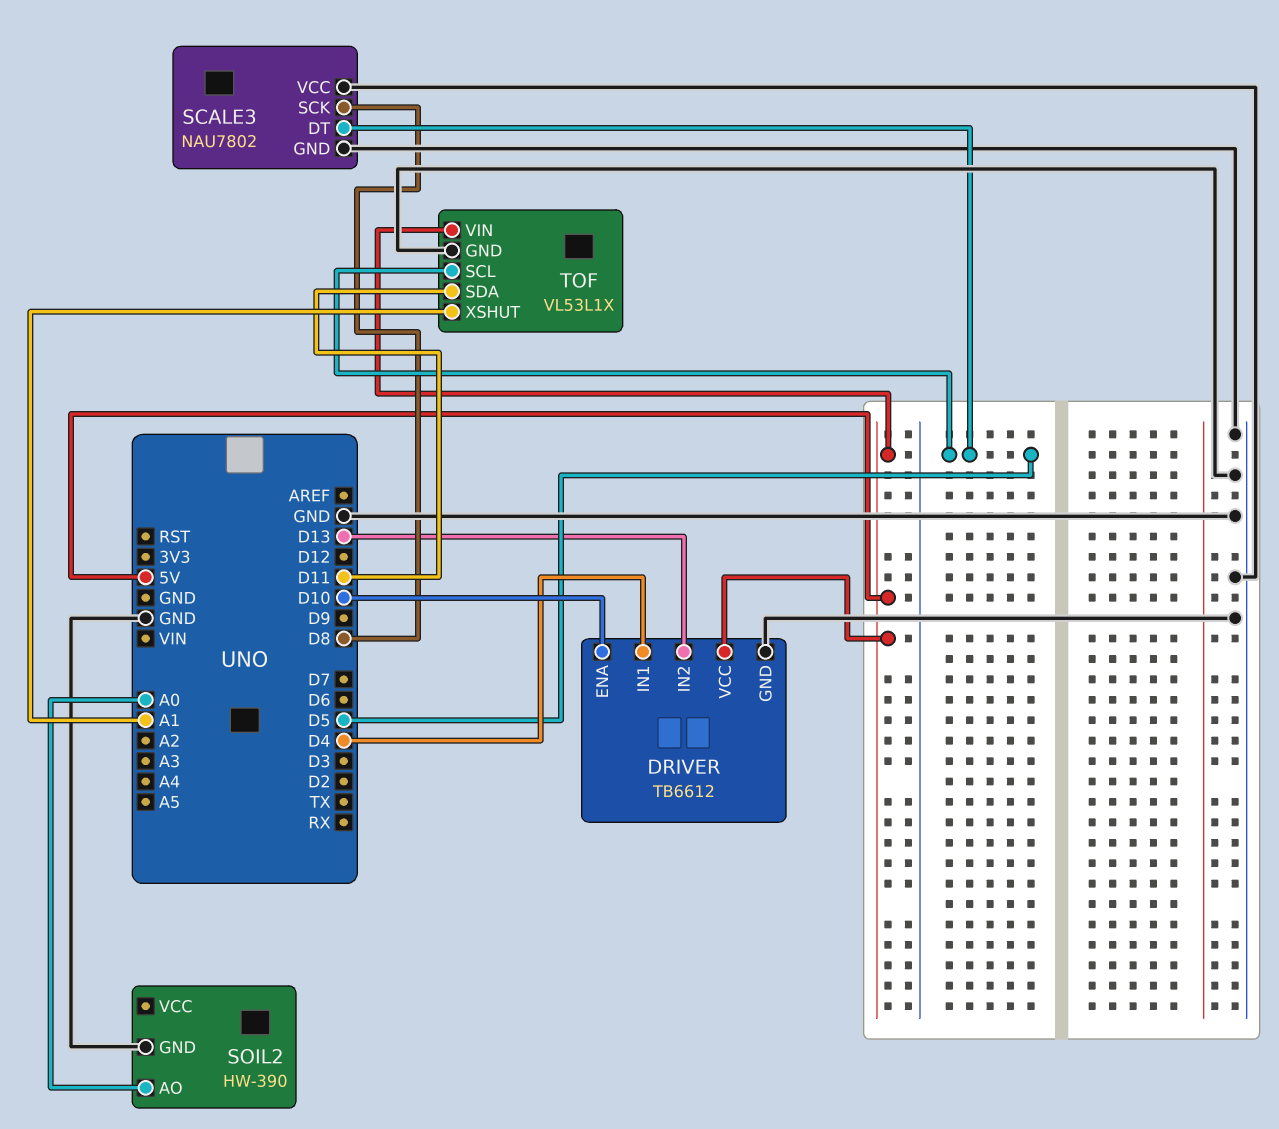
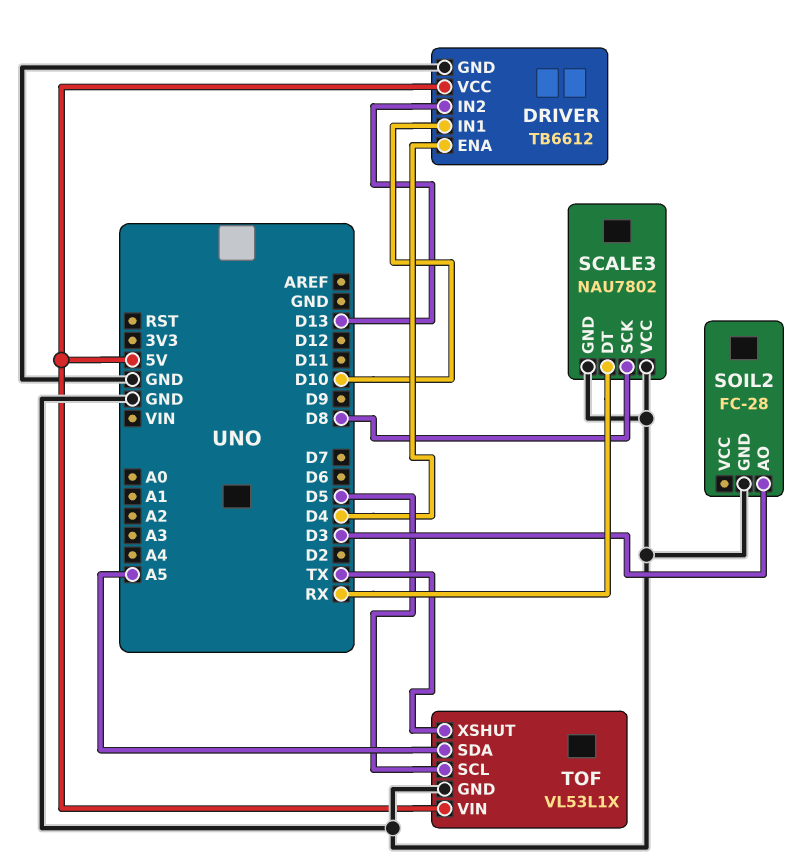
DRIVER pin ENA: D10 -> D4
DRIVER pin IN1: D4 -> D10
SCALE3 pin DT: D5 -> RX
SOIL2: HW-390 -> FC-28
SOIL2 pin AO: A0 -> D3
TOF pin SDA: D11 -> A5
TOF pin XSHUT: A1 -> TX

